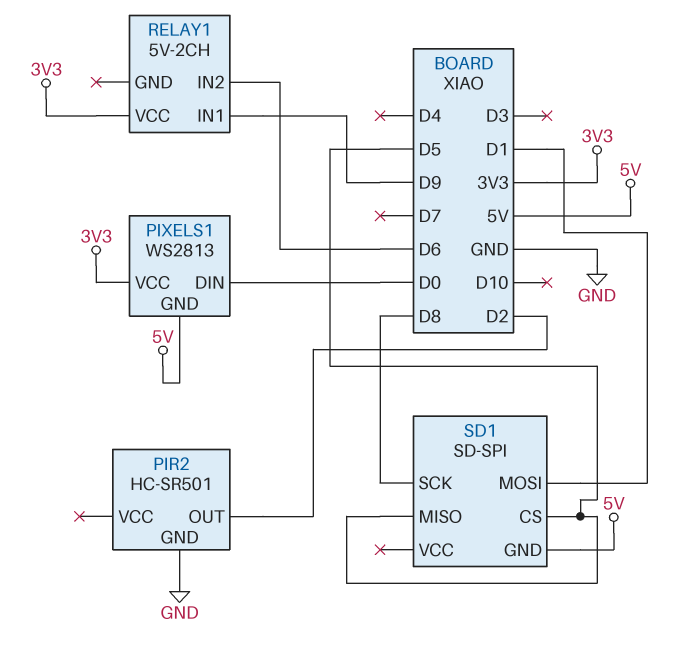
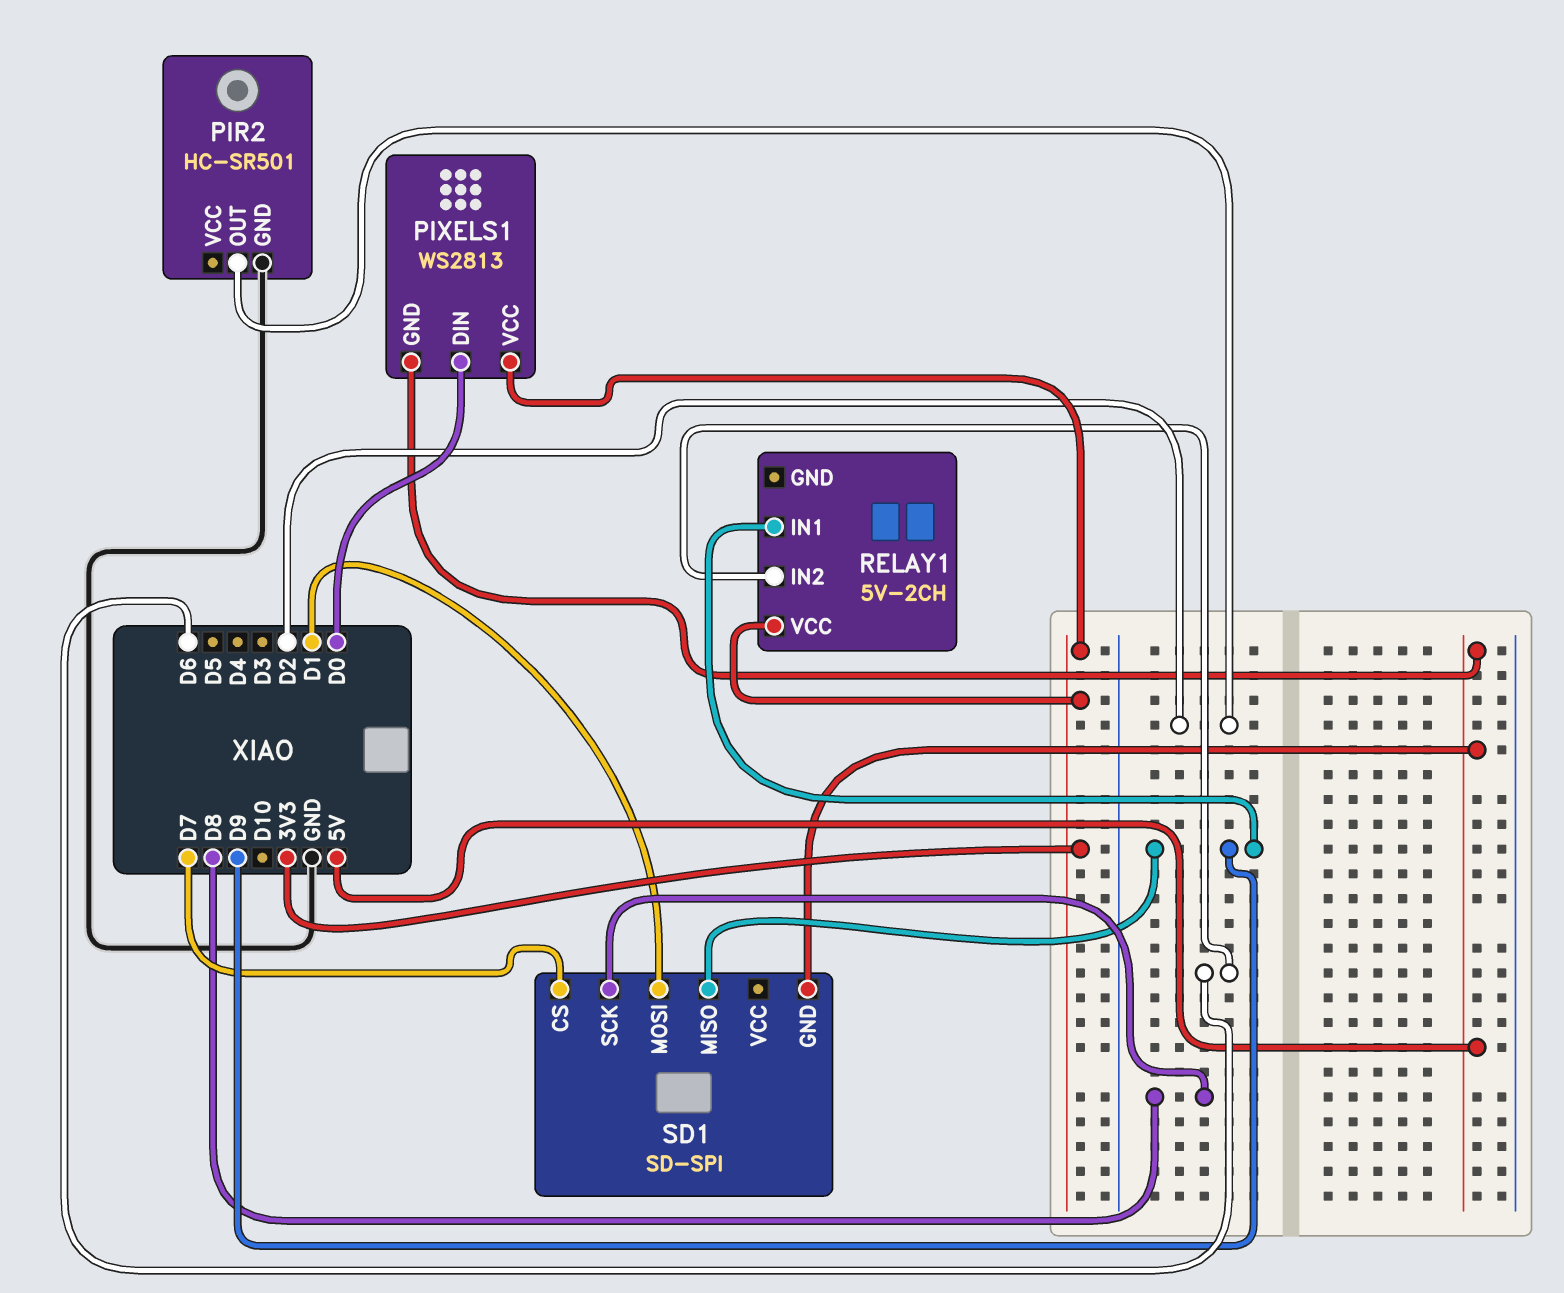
SD1 pin CS: D5 -> D7
SD1 pin MISO: D5 -> D9

